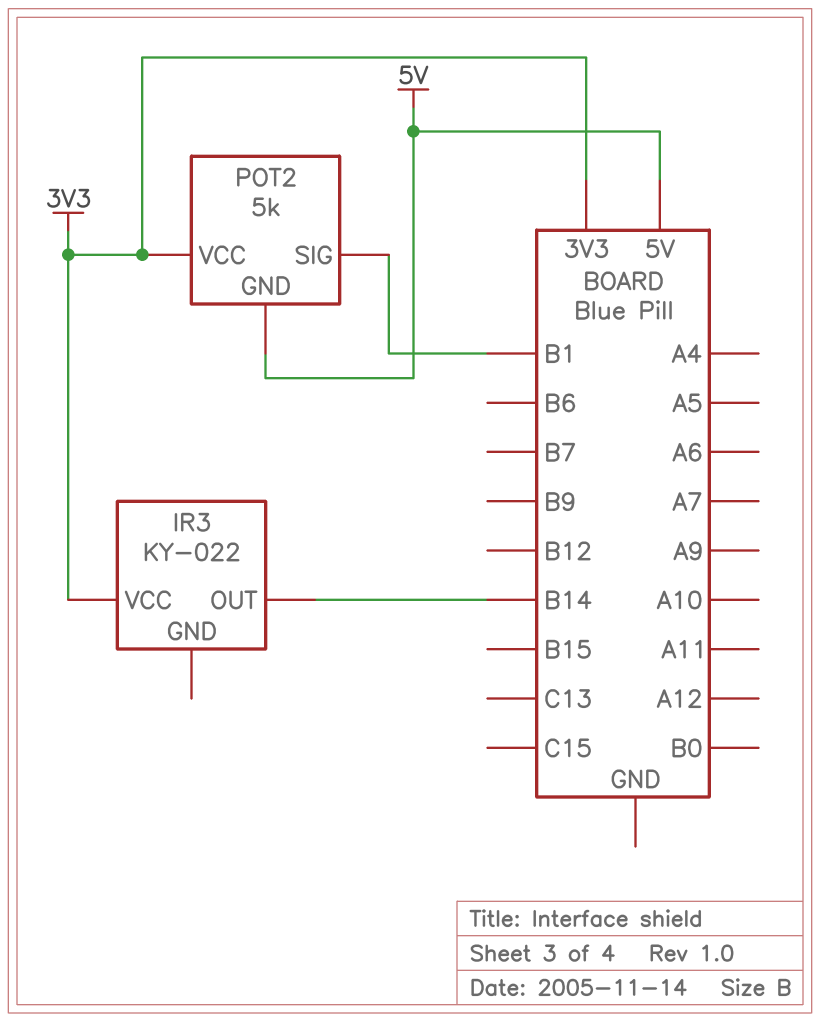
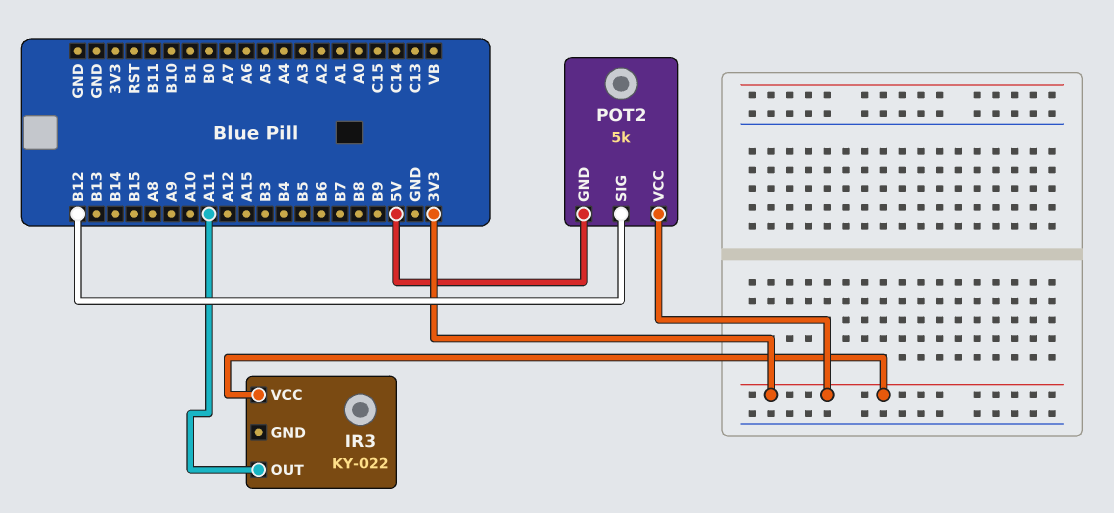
IR3 pin OUT: B14 -> A11
POT2 pin SIG: B1 -> B12

